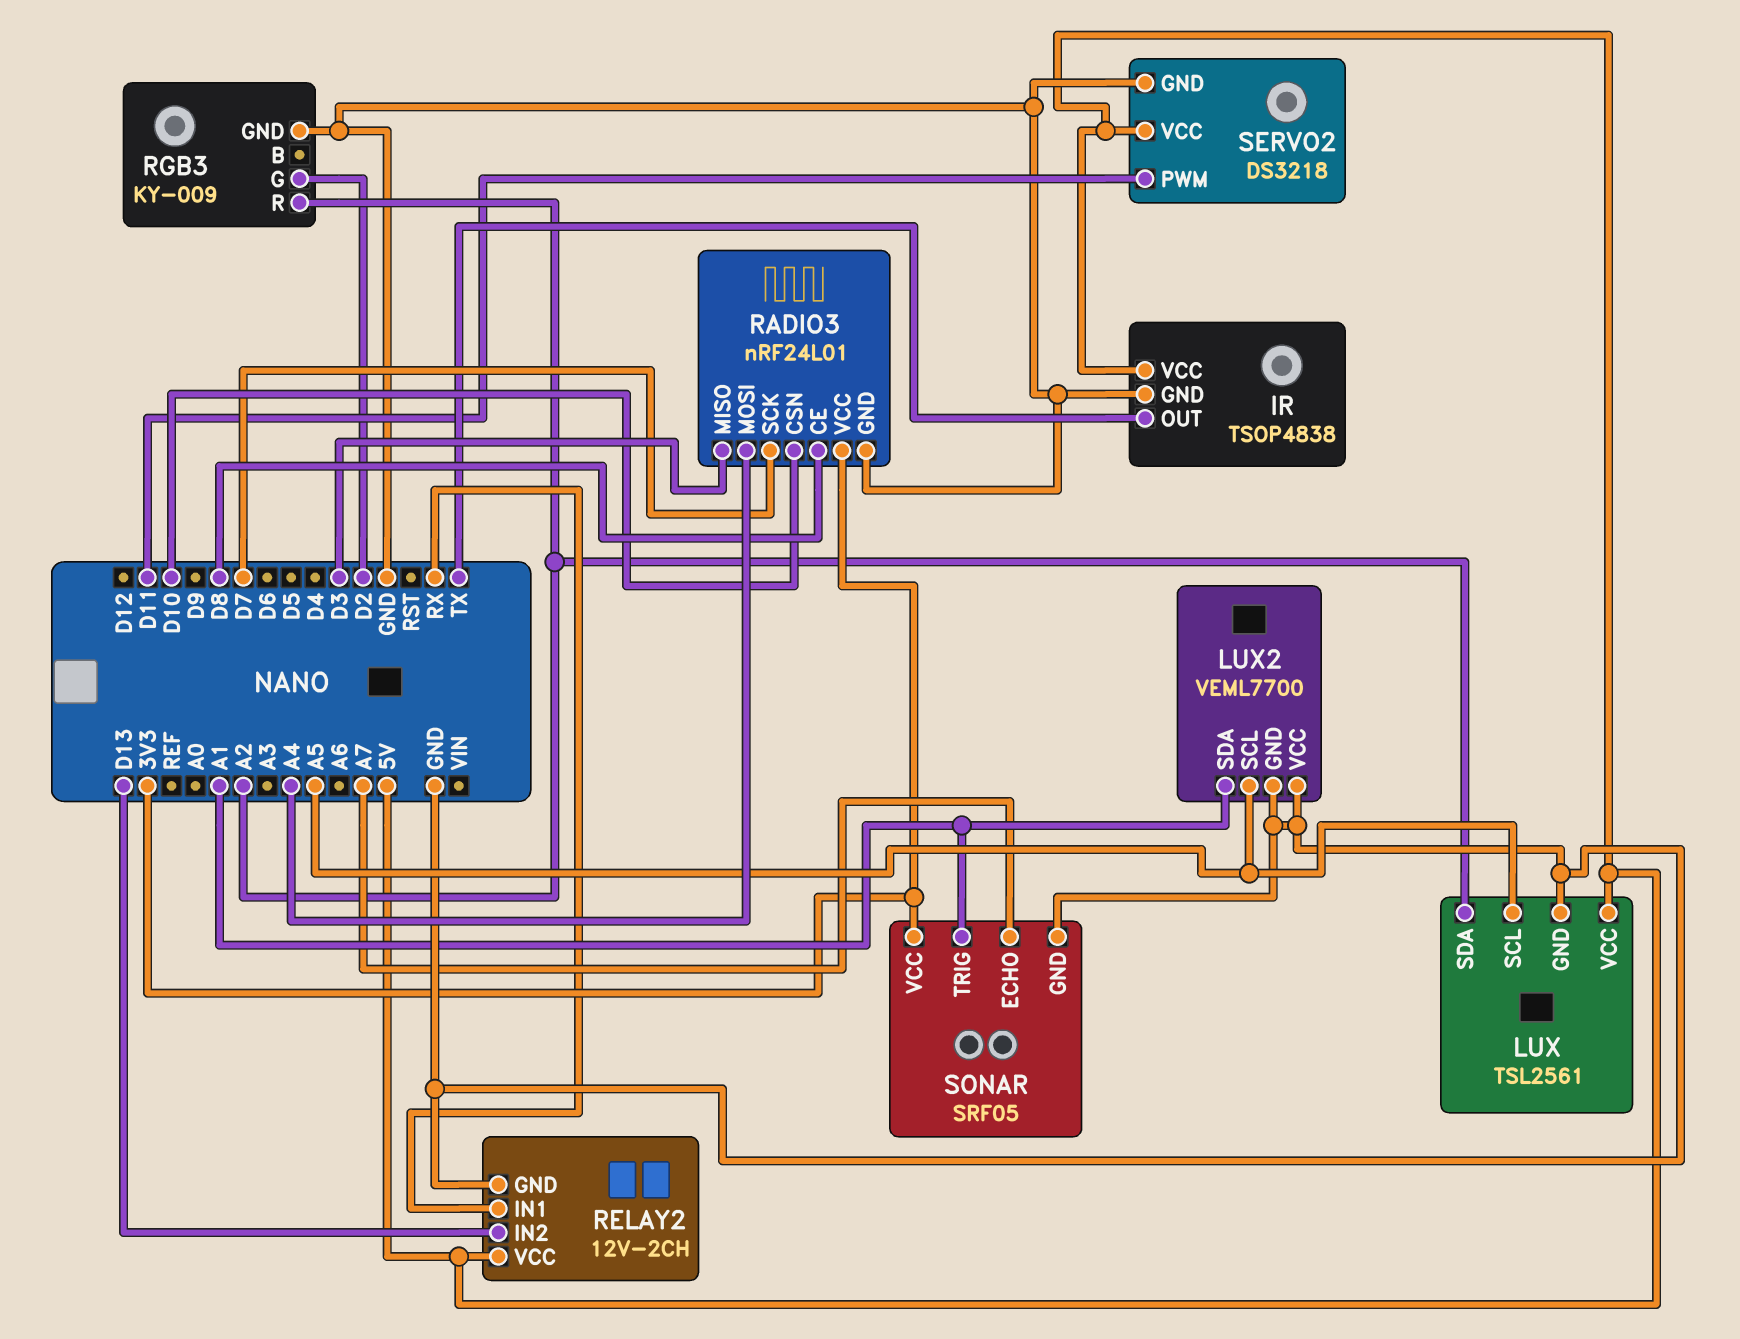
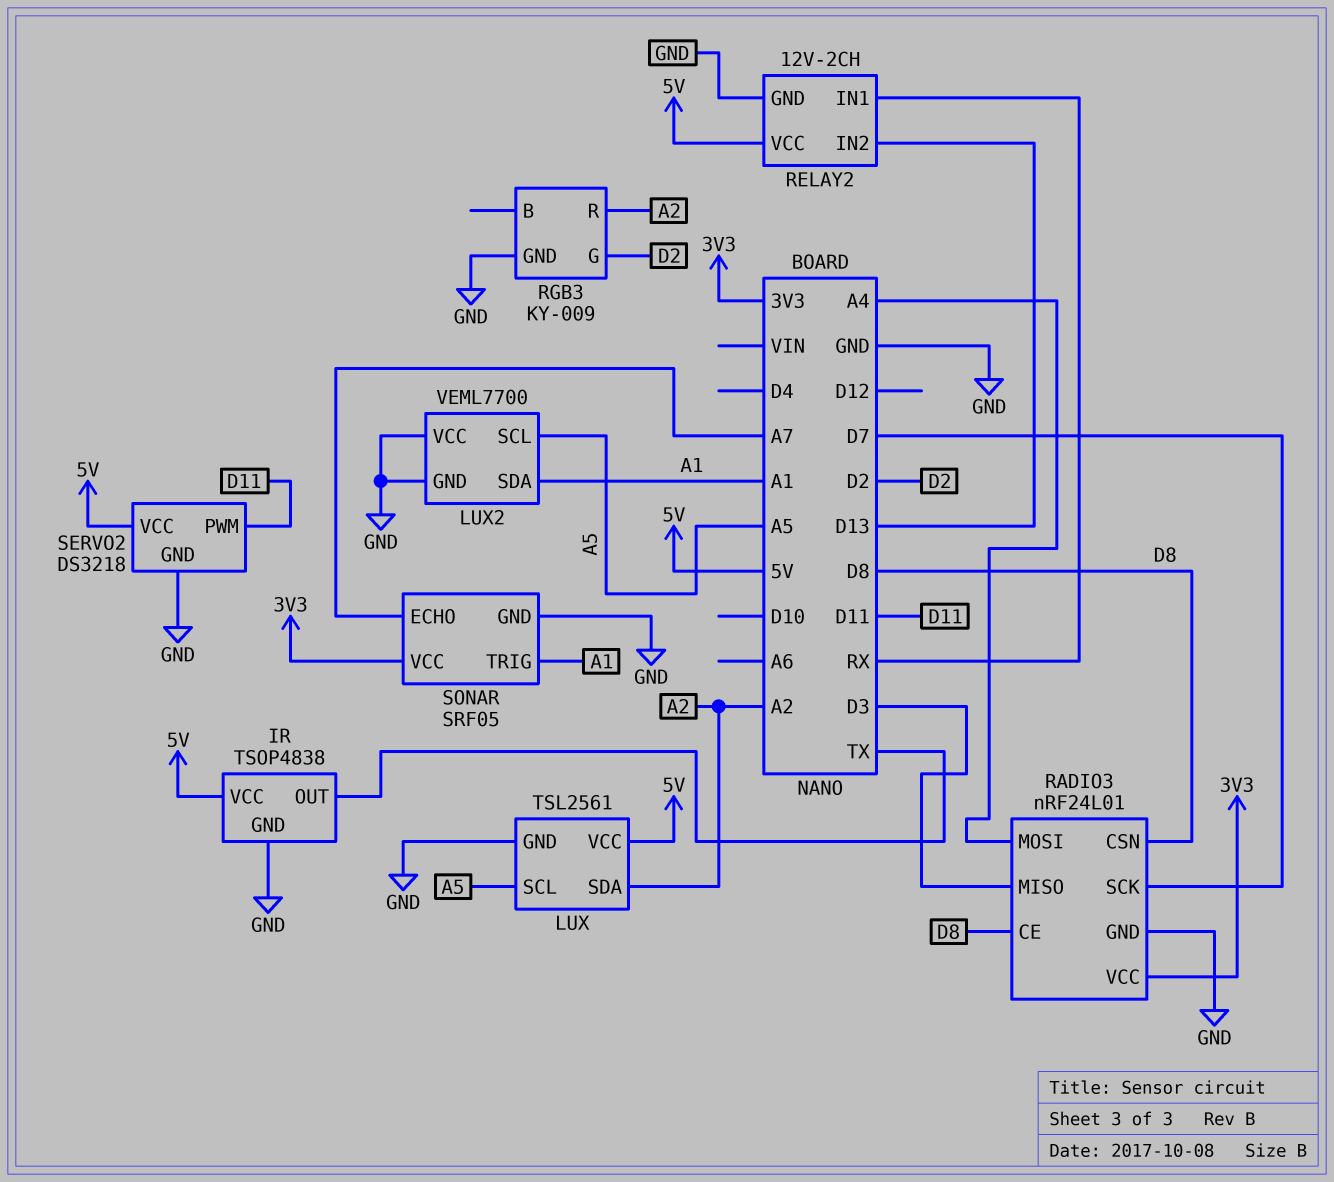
RADIO3 pin CSN: D10 -> D8

